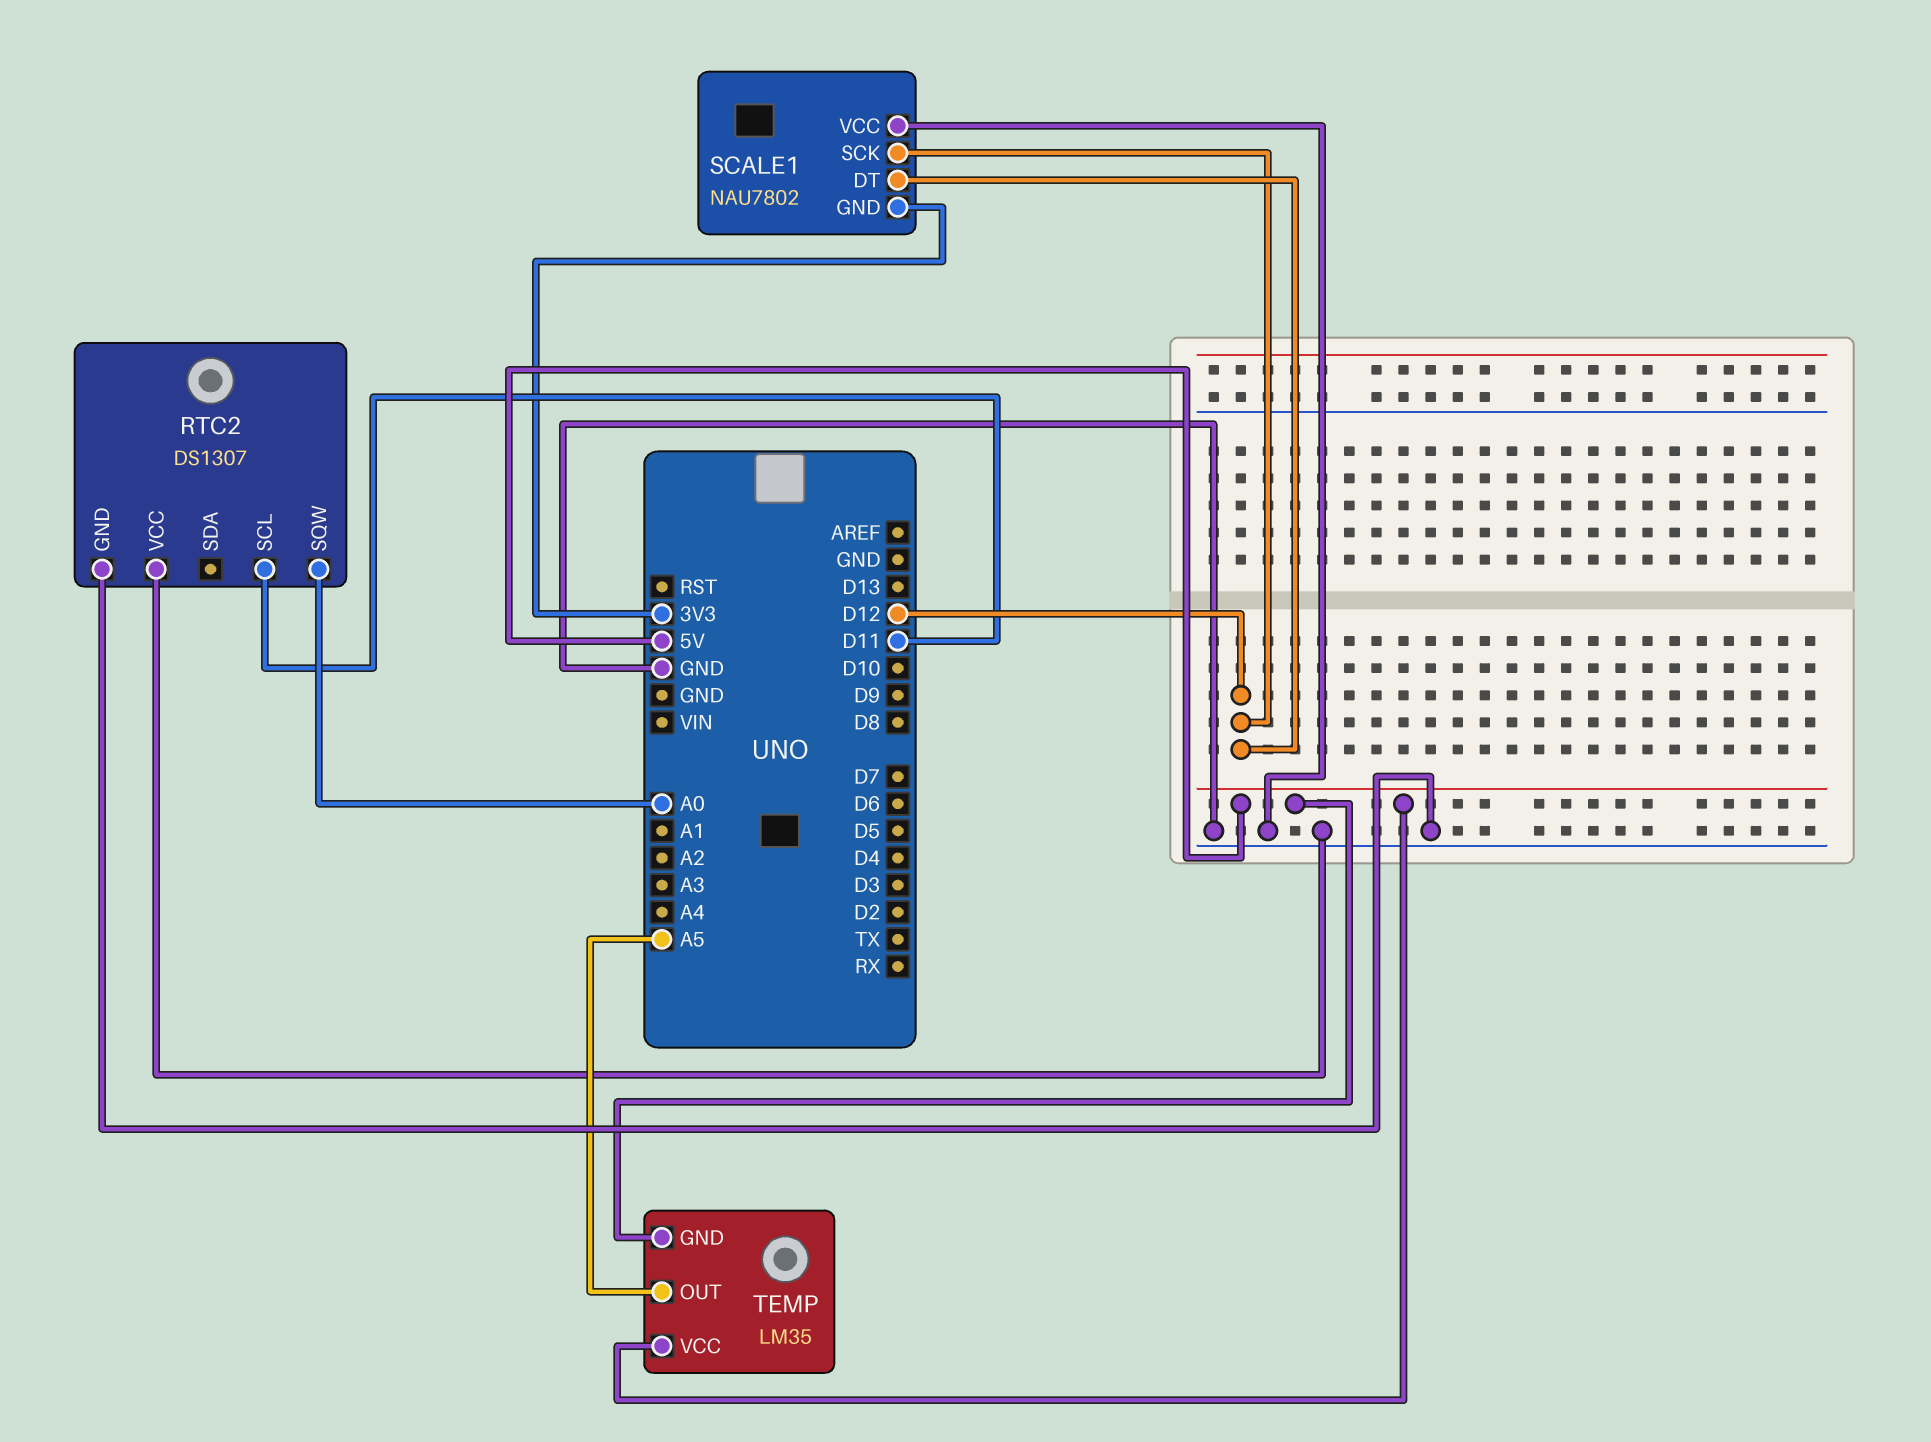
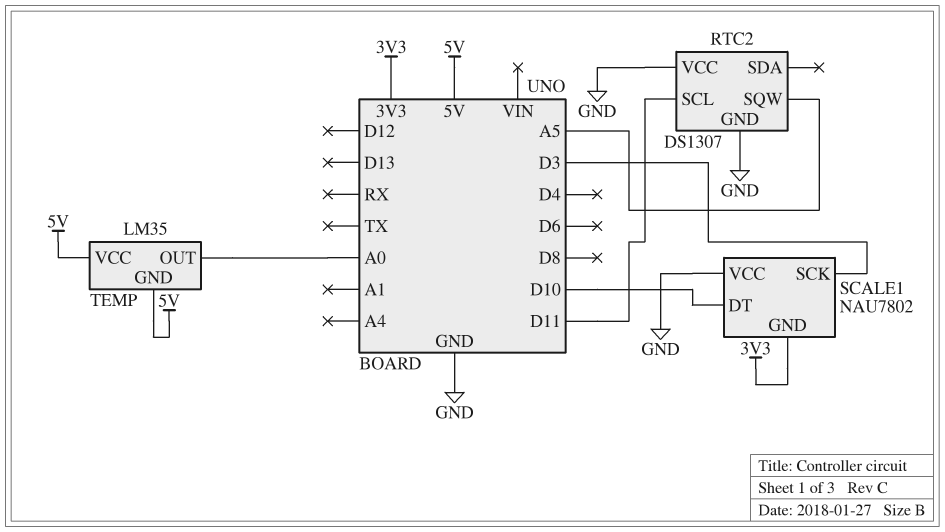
RTC2 pin SQW: A0 -> A5
SCALE1 pin DT: D12 -> D10
SCALE1 pin SCK: D12 -> D3
TEMP pin OUT: A5 -> A0

